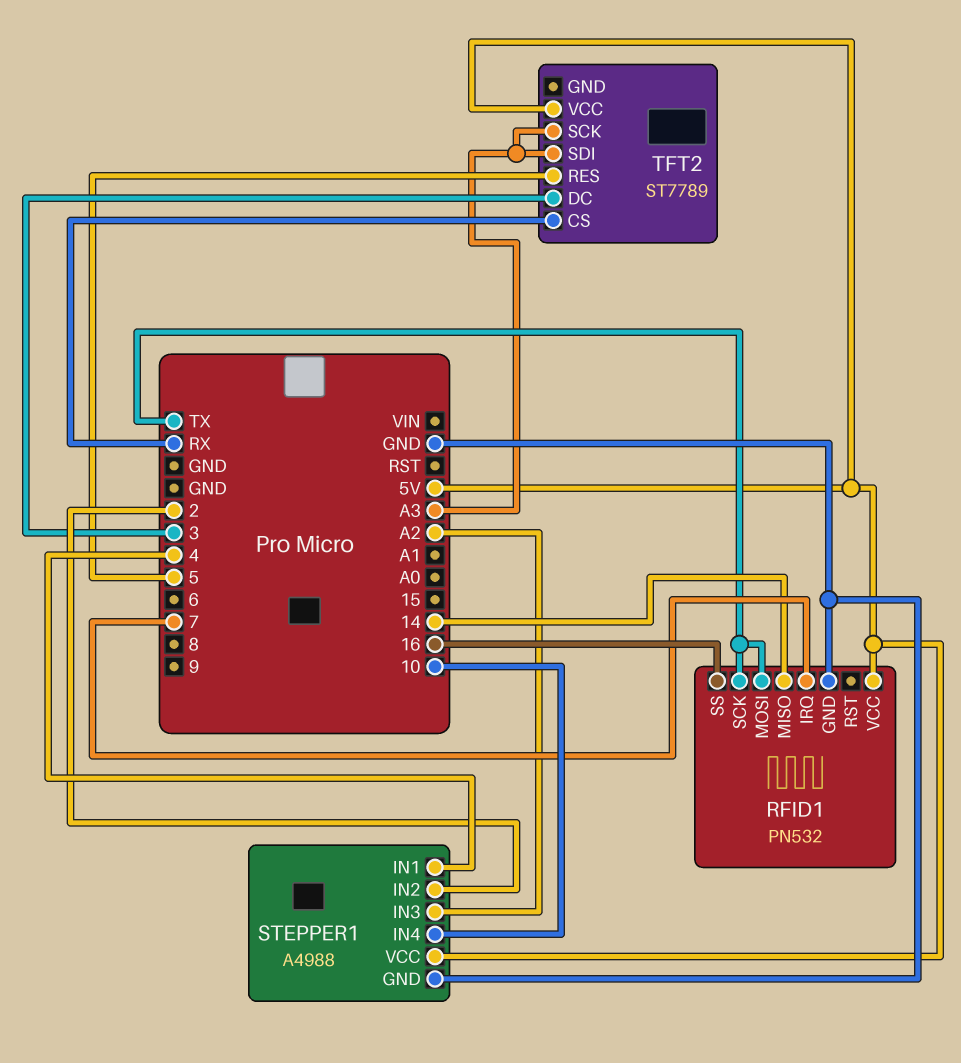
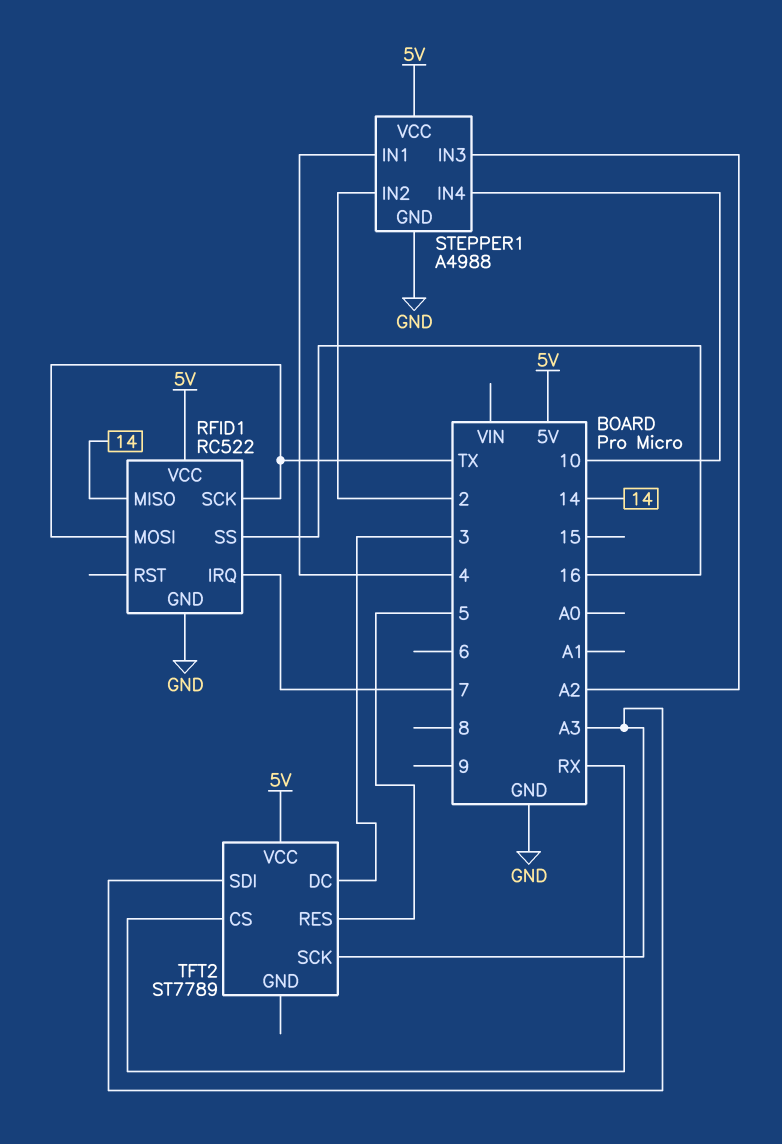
RFID1: PN532 -> RC522

